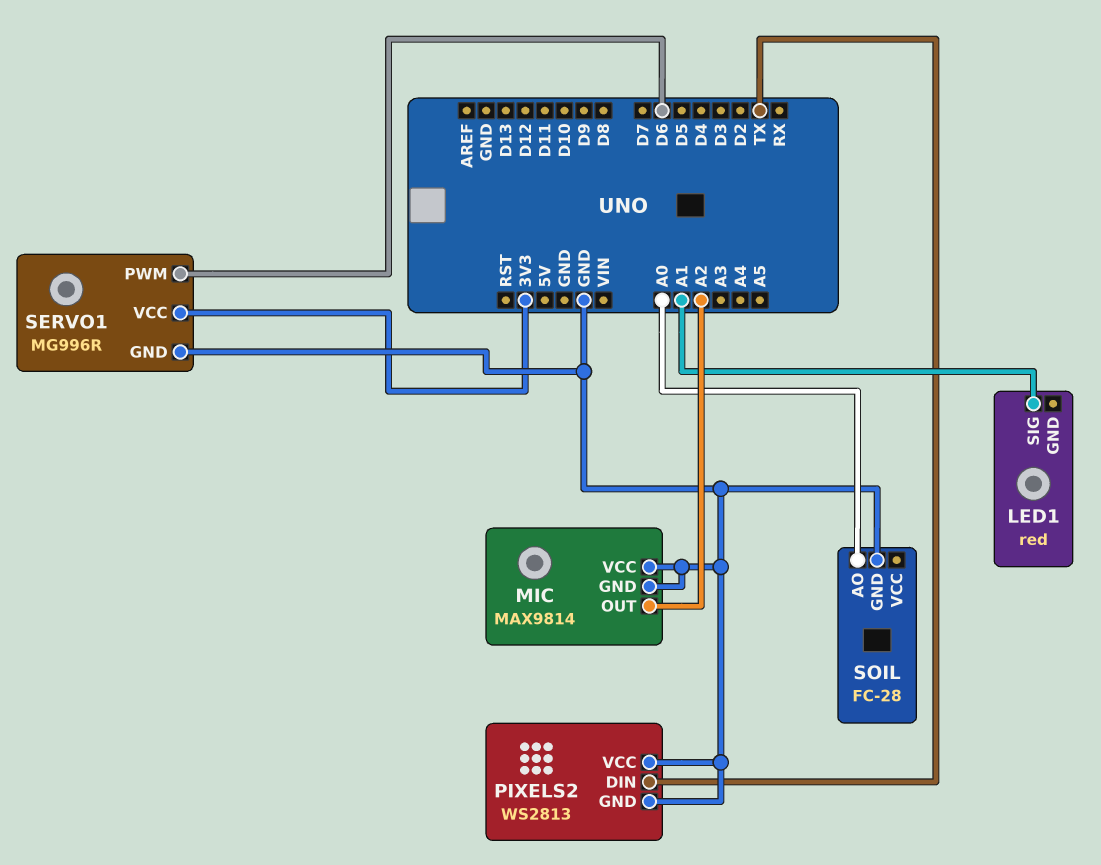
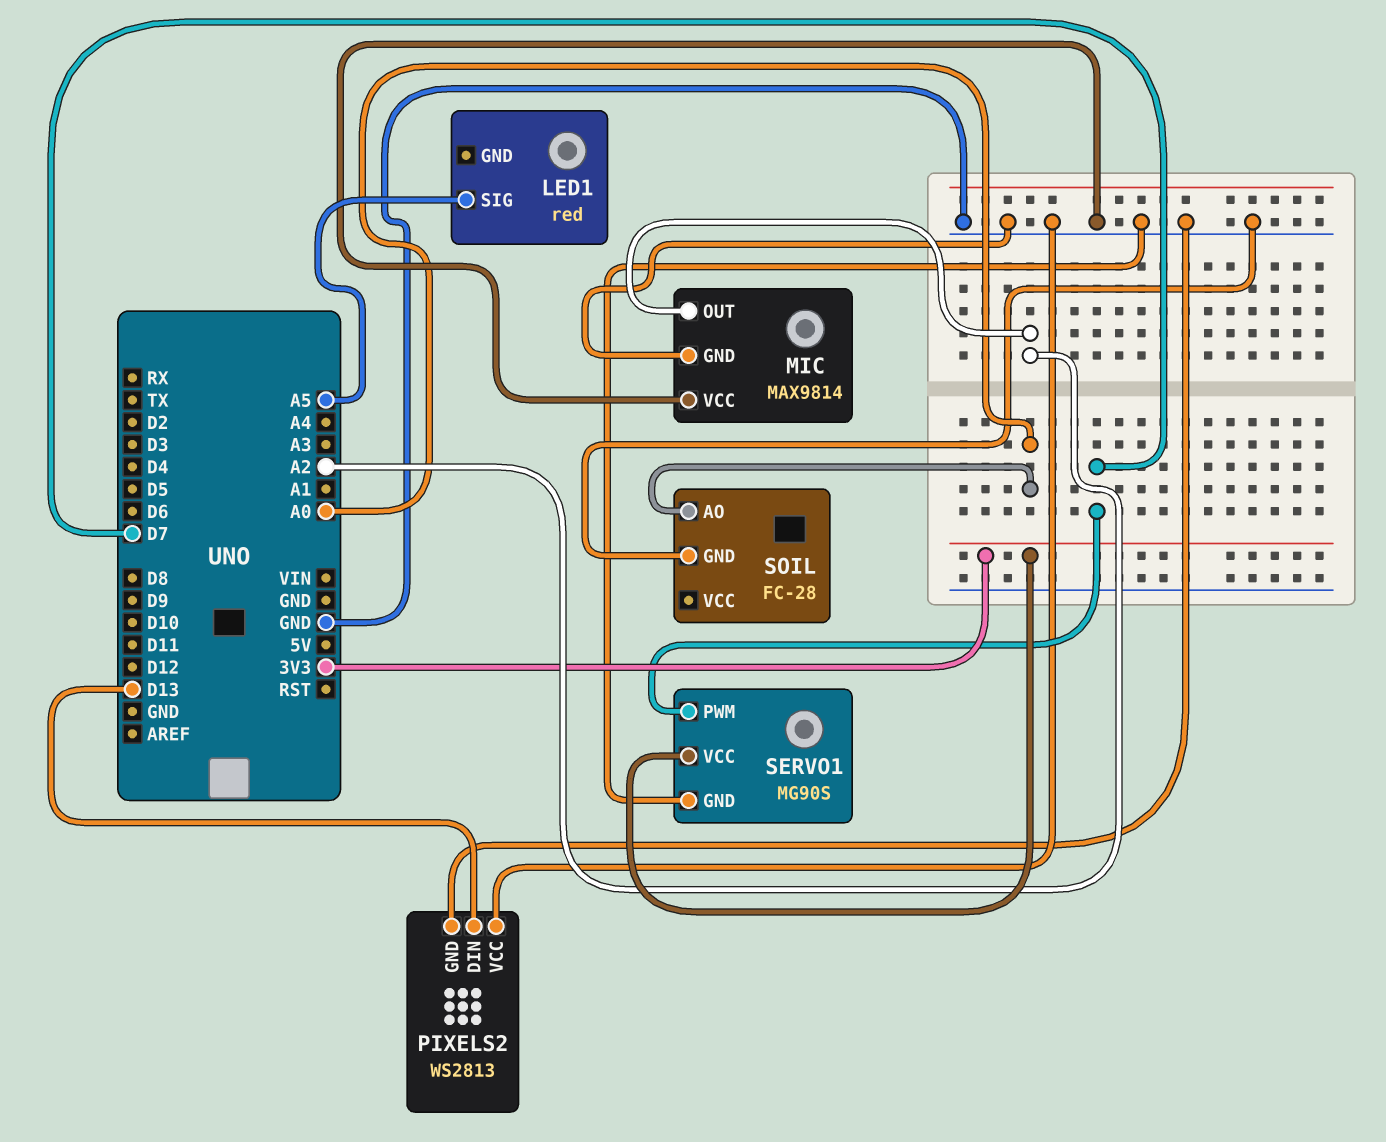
LED1 pin SIG: A1 -> A5
PIXELS2 pin DIN: TX -> D13
SERVO1: MG996R -> MG90S
SERVO1 pin PWM: D6 -> D7

